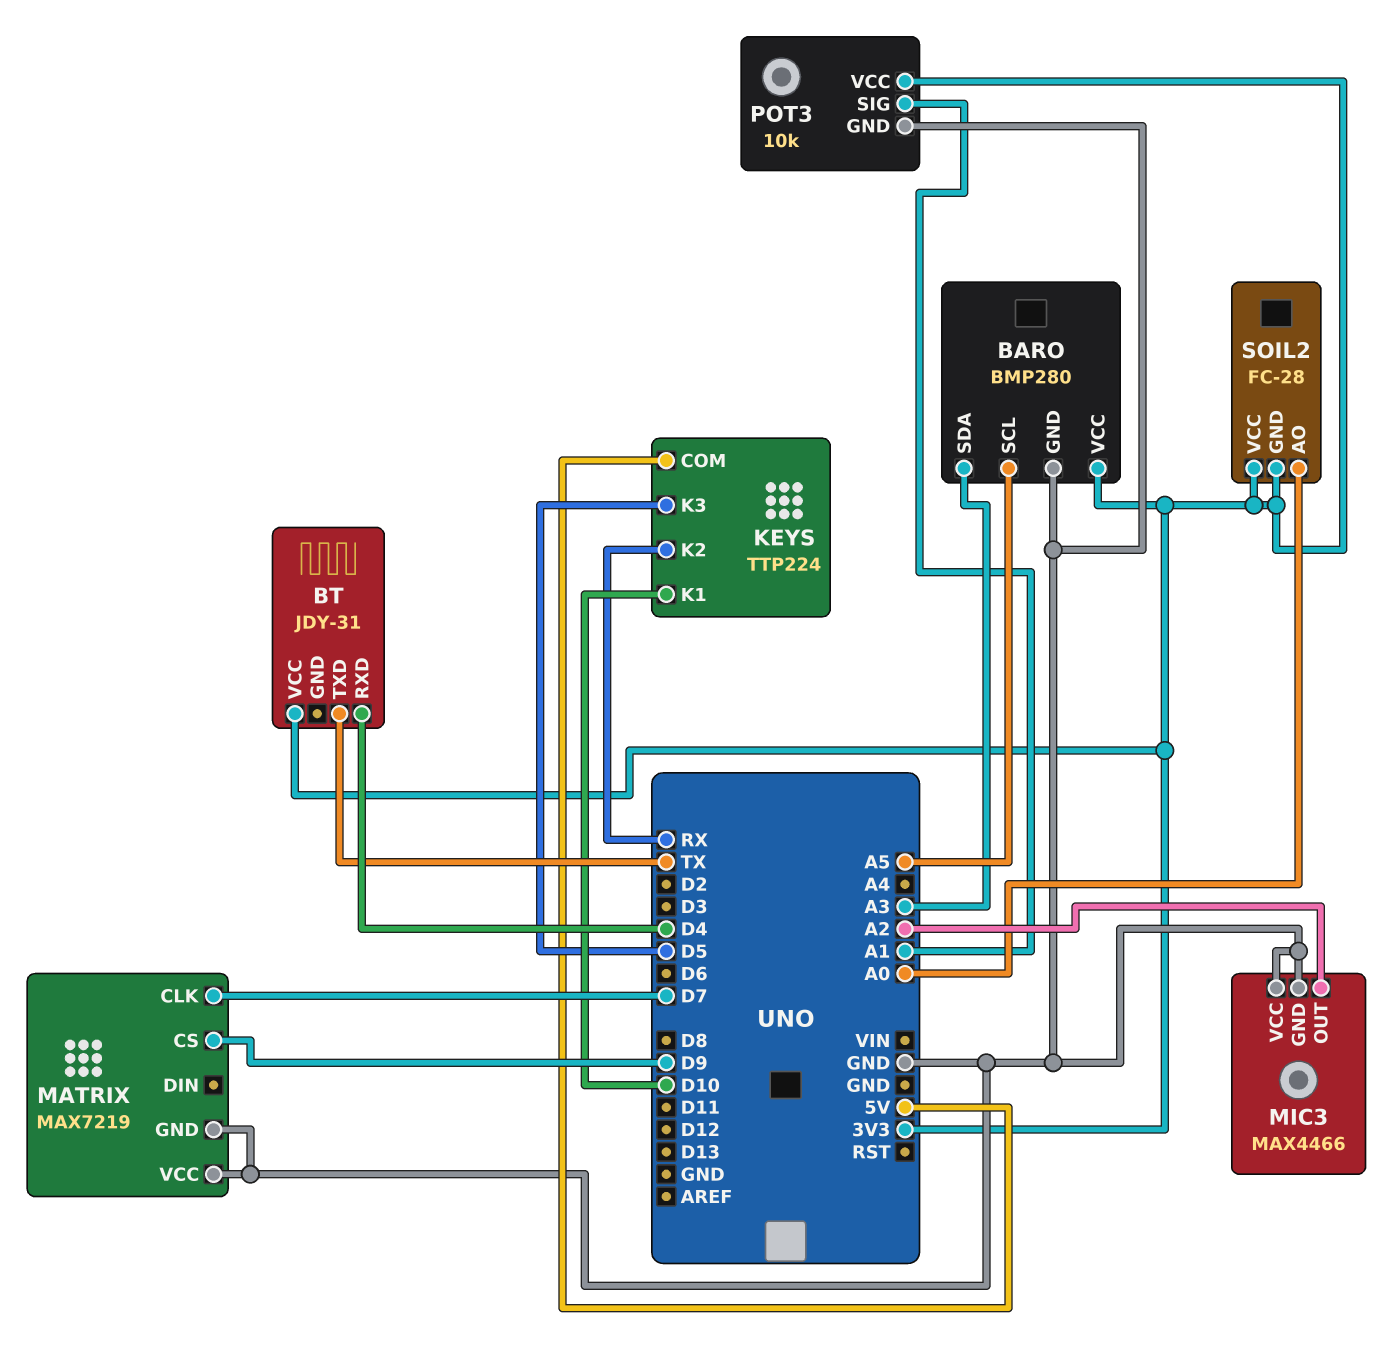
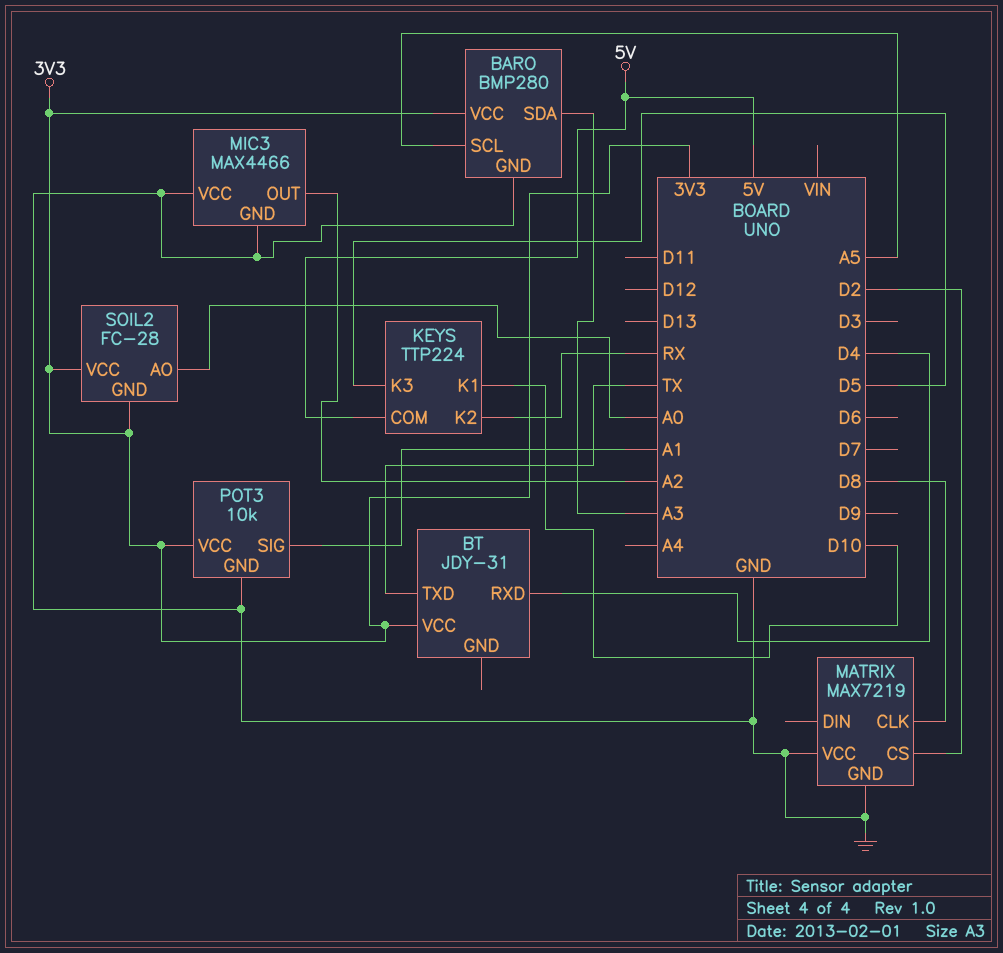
MATRIX pin CLK: D7 -> D8
MATRIX pin CS: D9 -> D2

